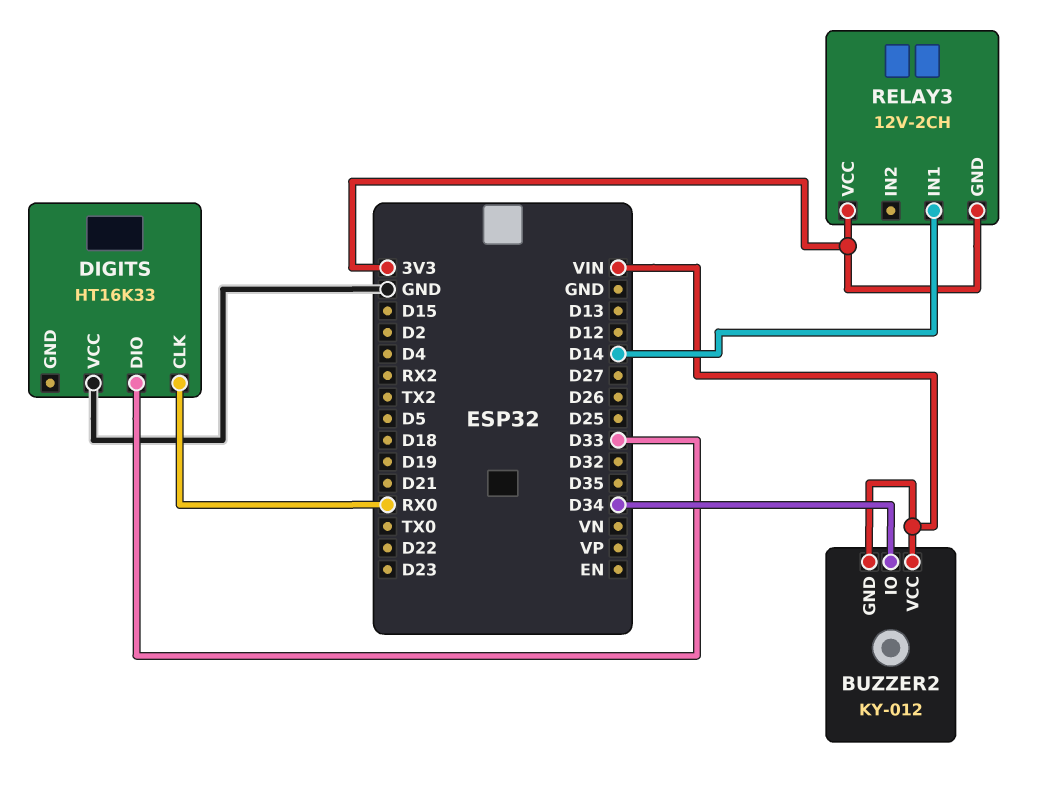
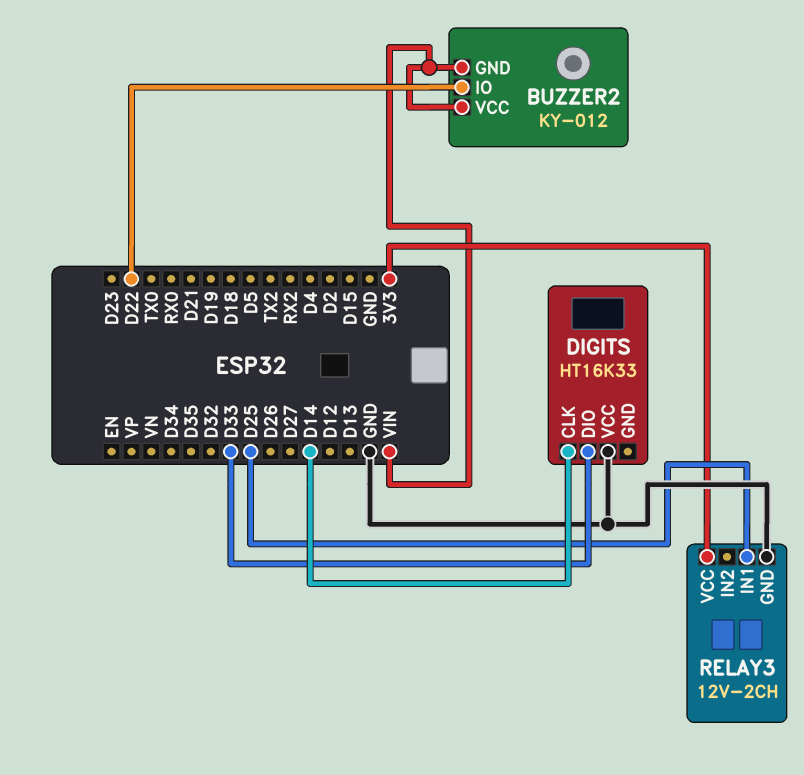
BUZZER2 pin IO: D34 -> D22
DIGITS pin CLK: RX0 -> D14
RELAY3 pin GND: 3V3 -> GND
RELAY3 pin IN1: D14 -> D25

